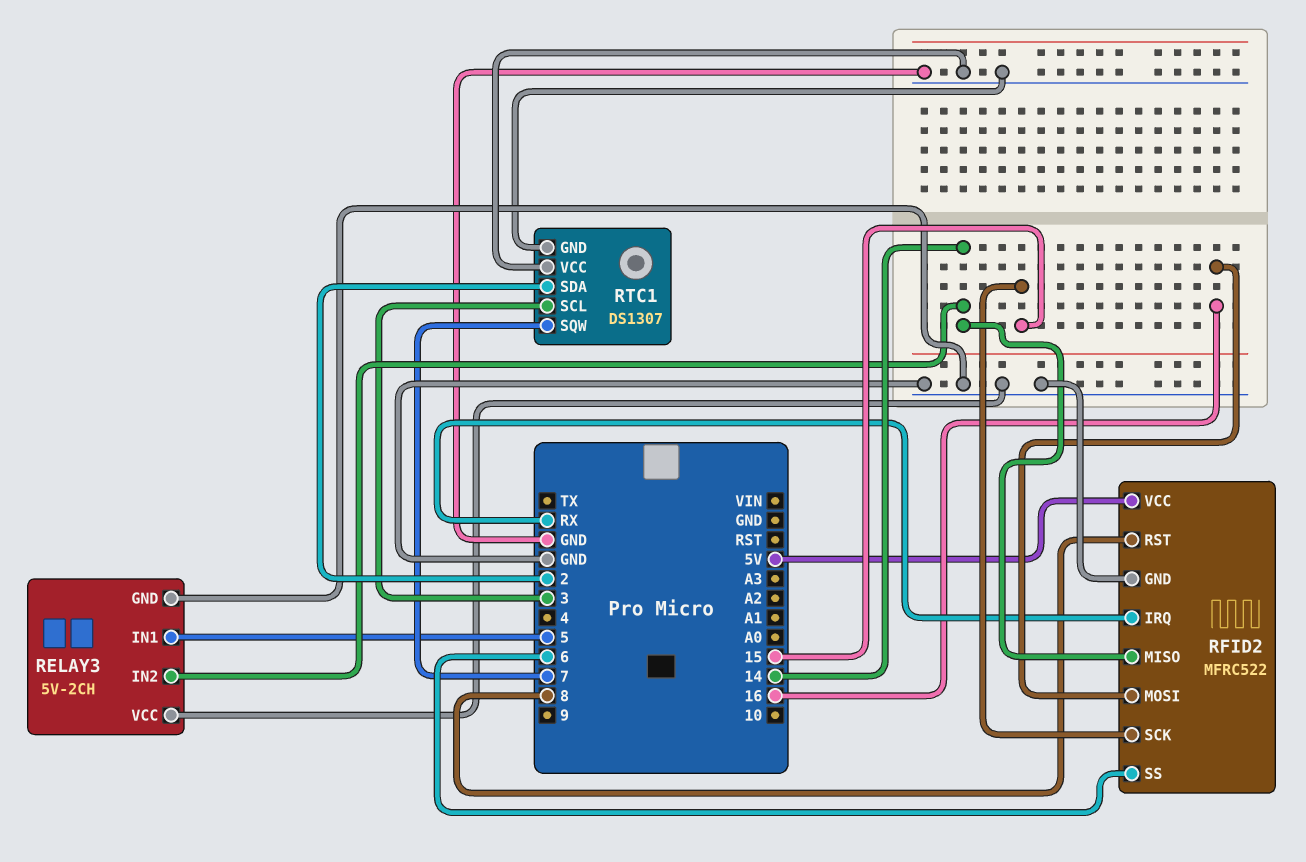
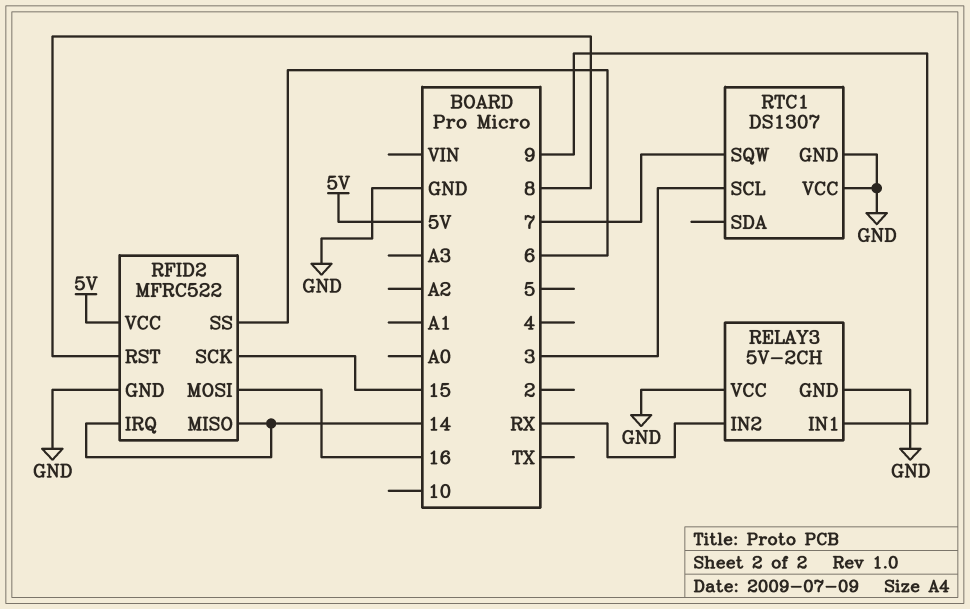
RELAY3 pin IN1: 5 -> 9
RELAY3 pin IN2: 14 -> RX
RFID2 pin IRQ: RX -> 14
RTC1 pin SDA: 2 -> none

